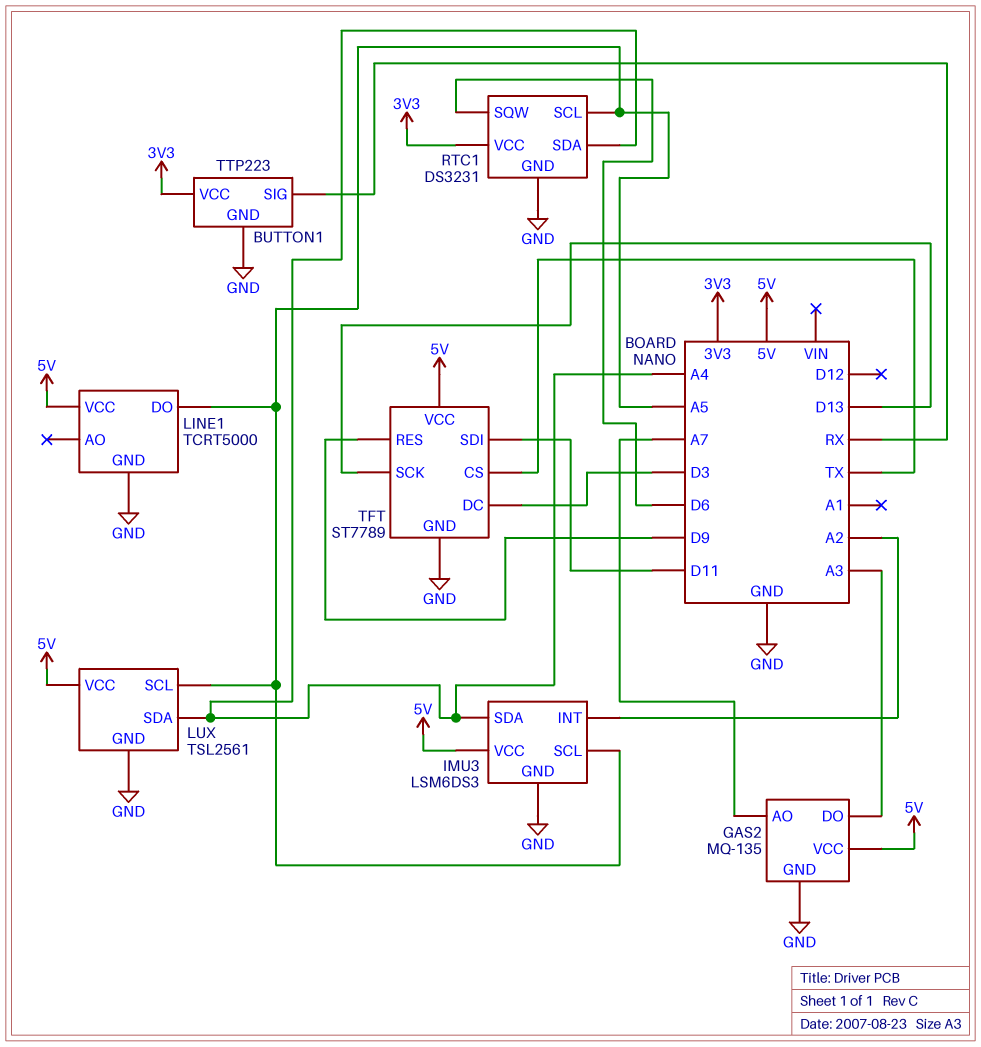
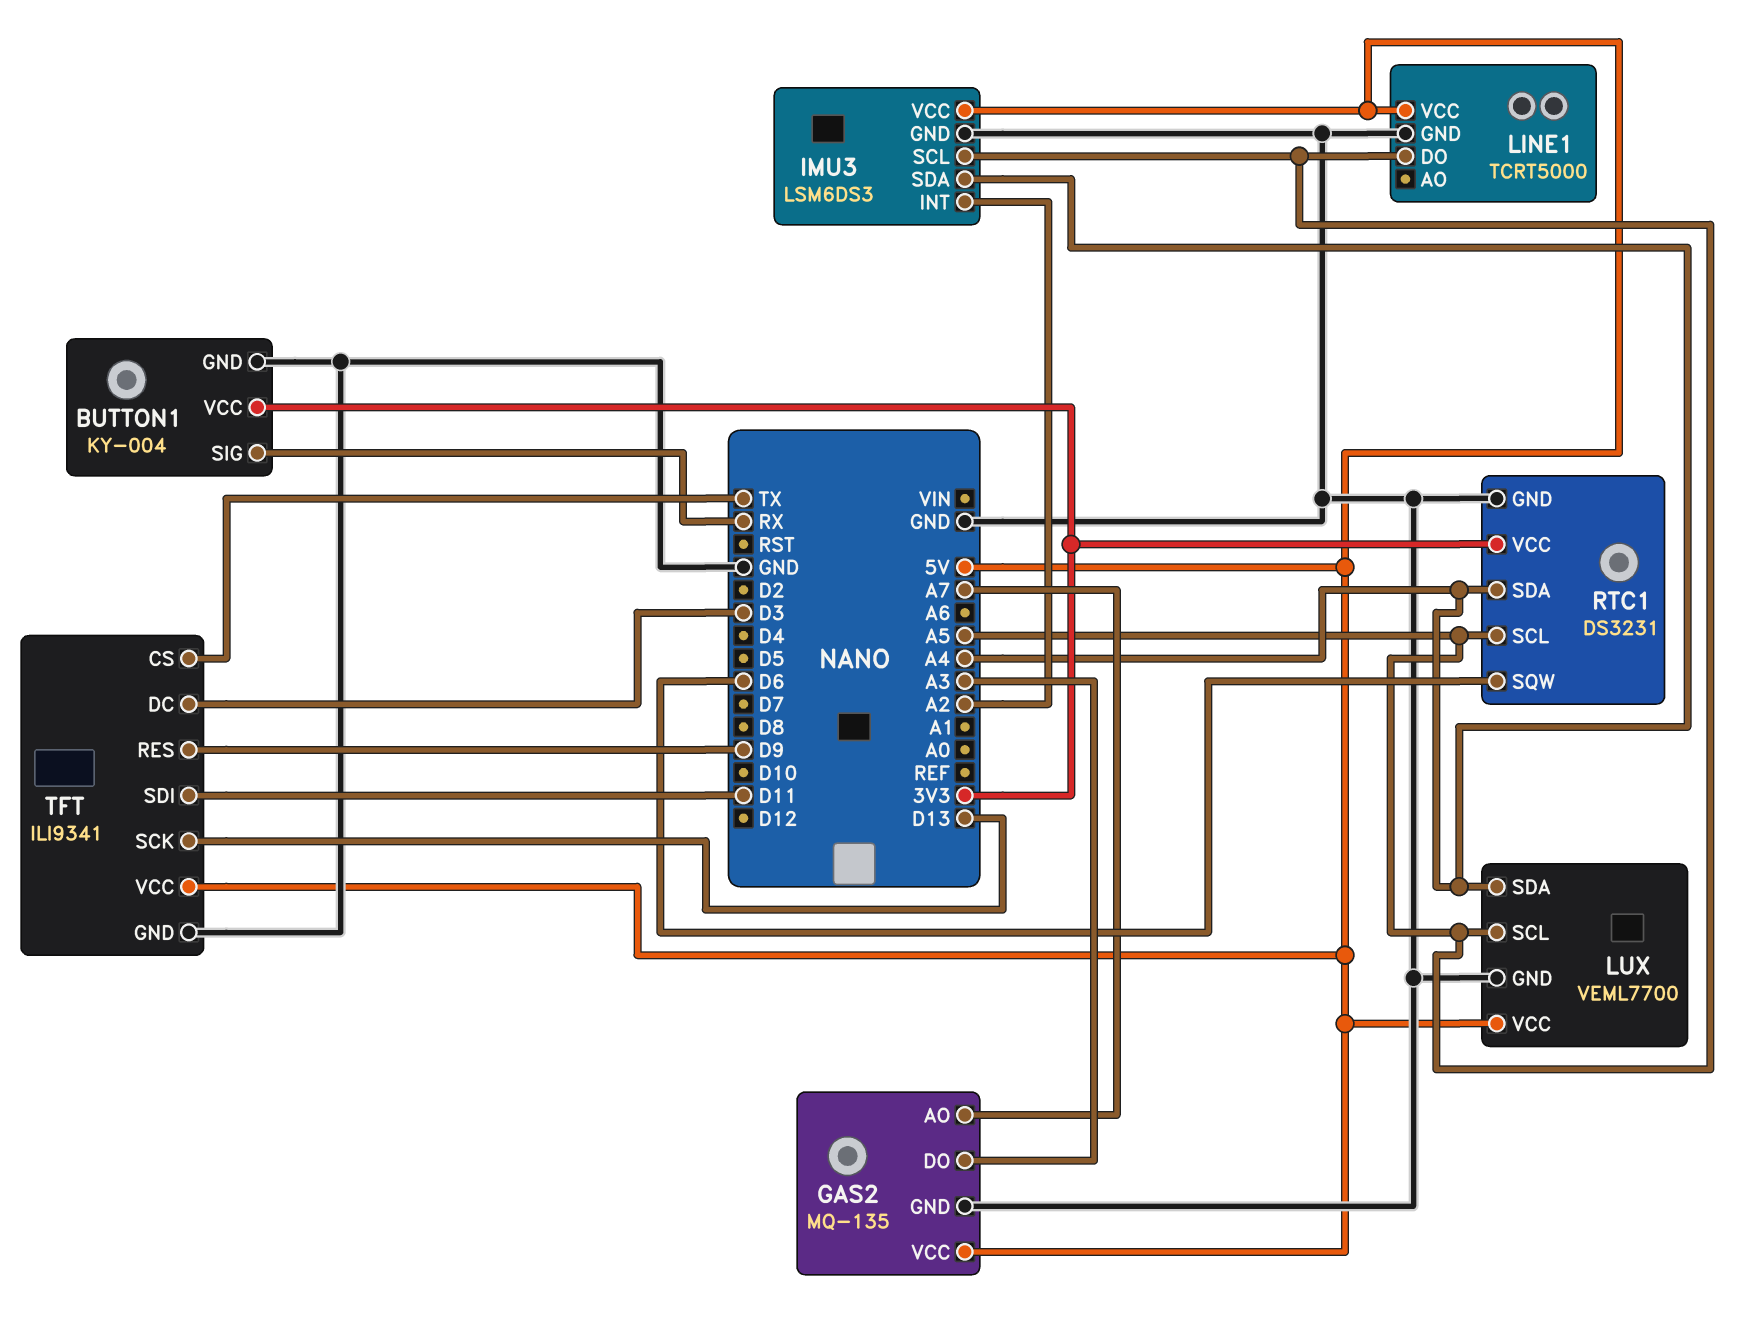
BUTTON1: TTP223 -> KY-004
LUX: TSL2561 -> VEML7700
TFT: ST7789 -> ILI9341

